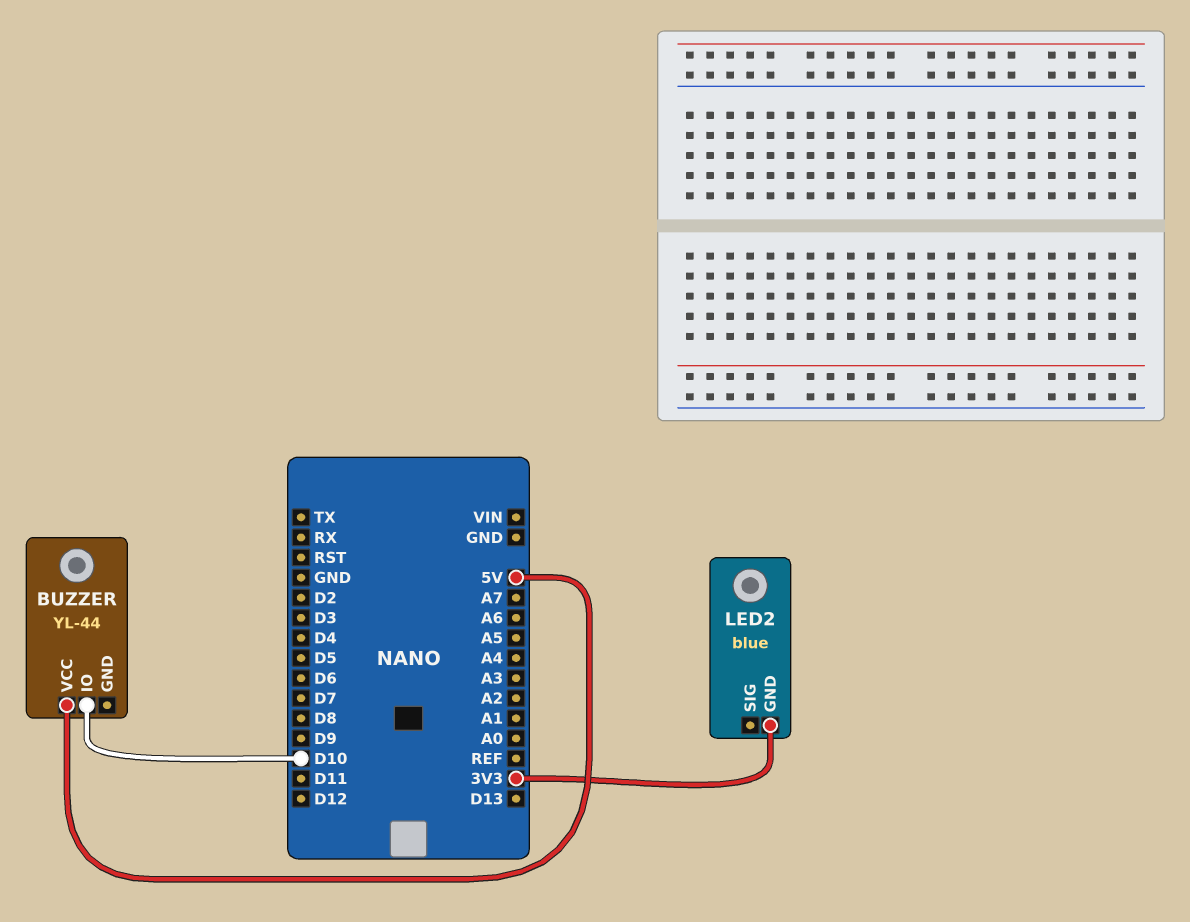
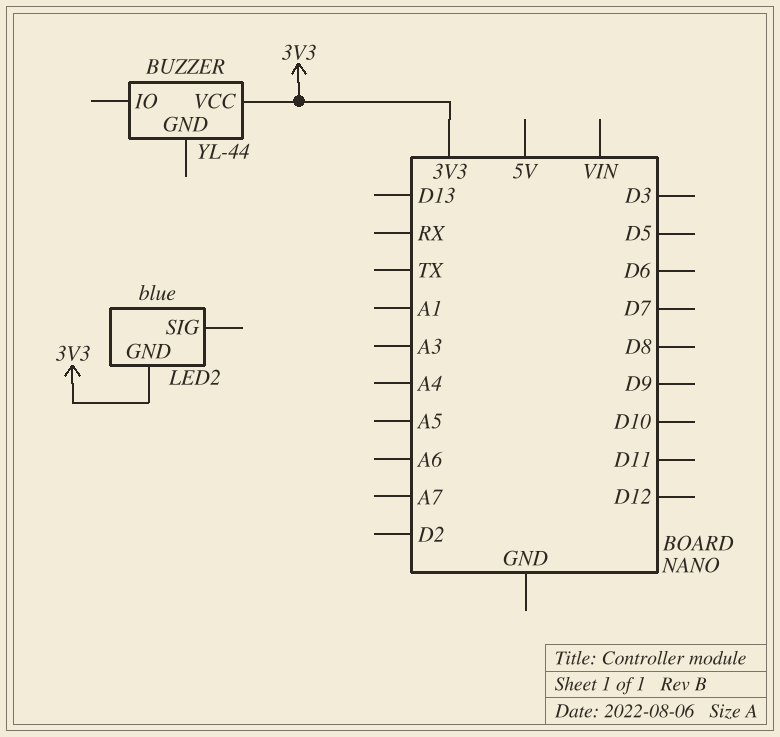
BUZZER pin IO: D10 -> none
BUZZER pin VCC: 5V -> 3V3

